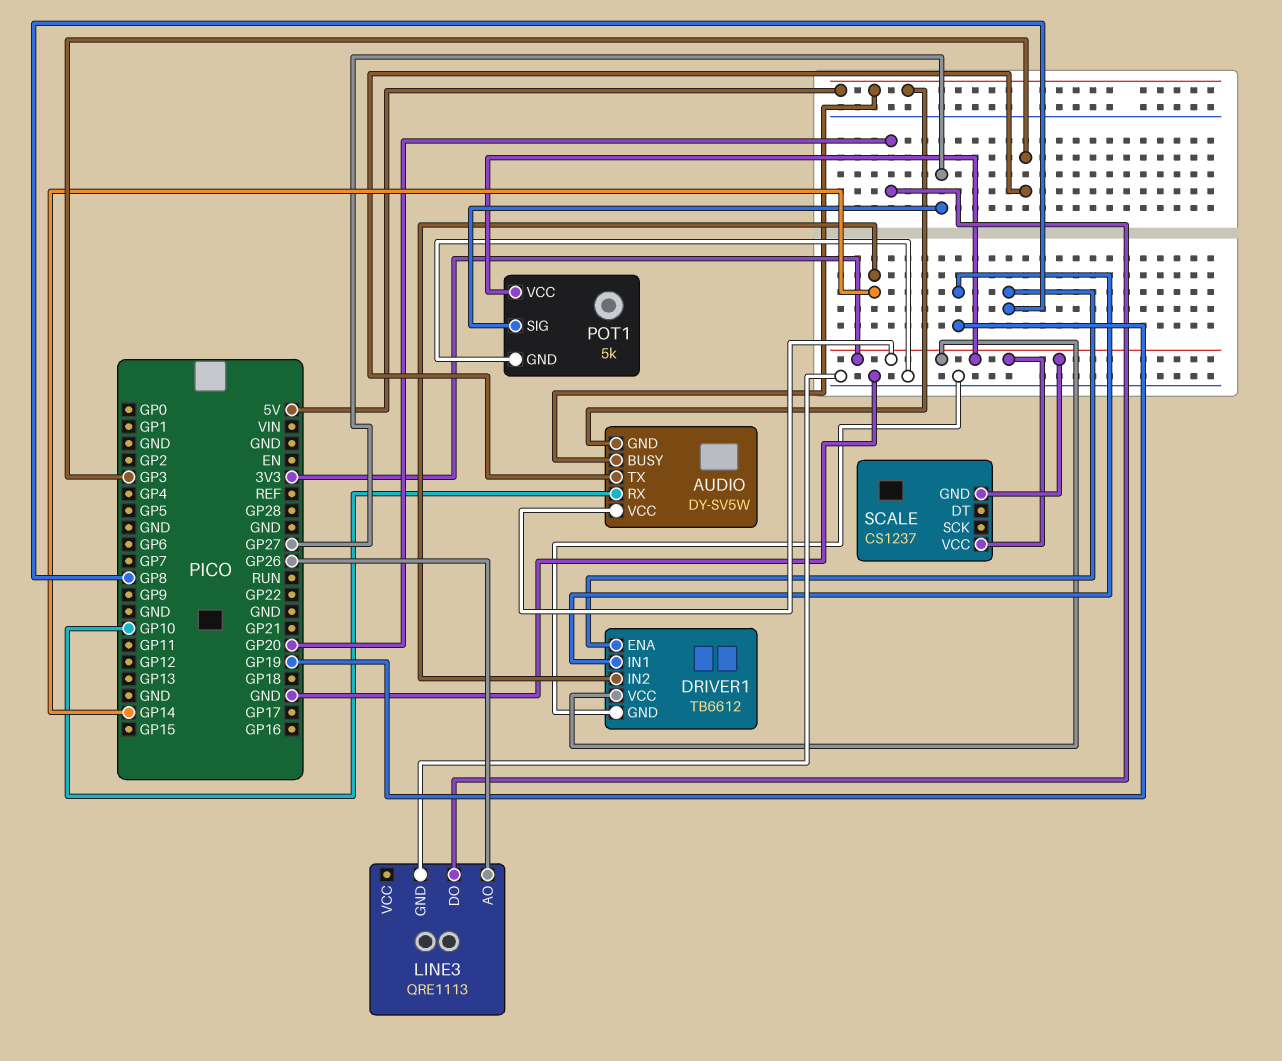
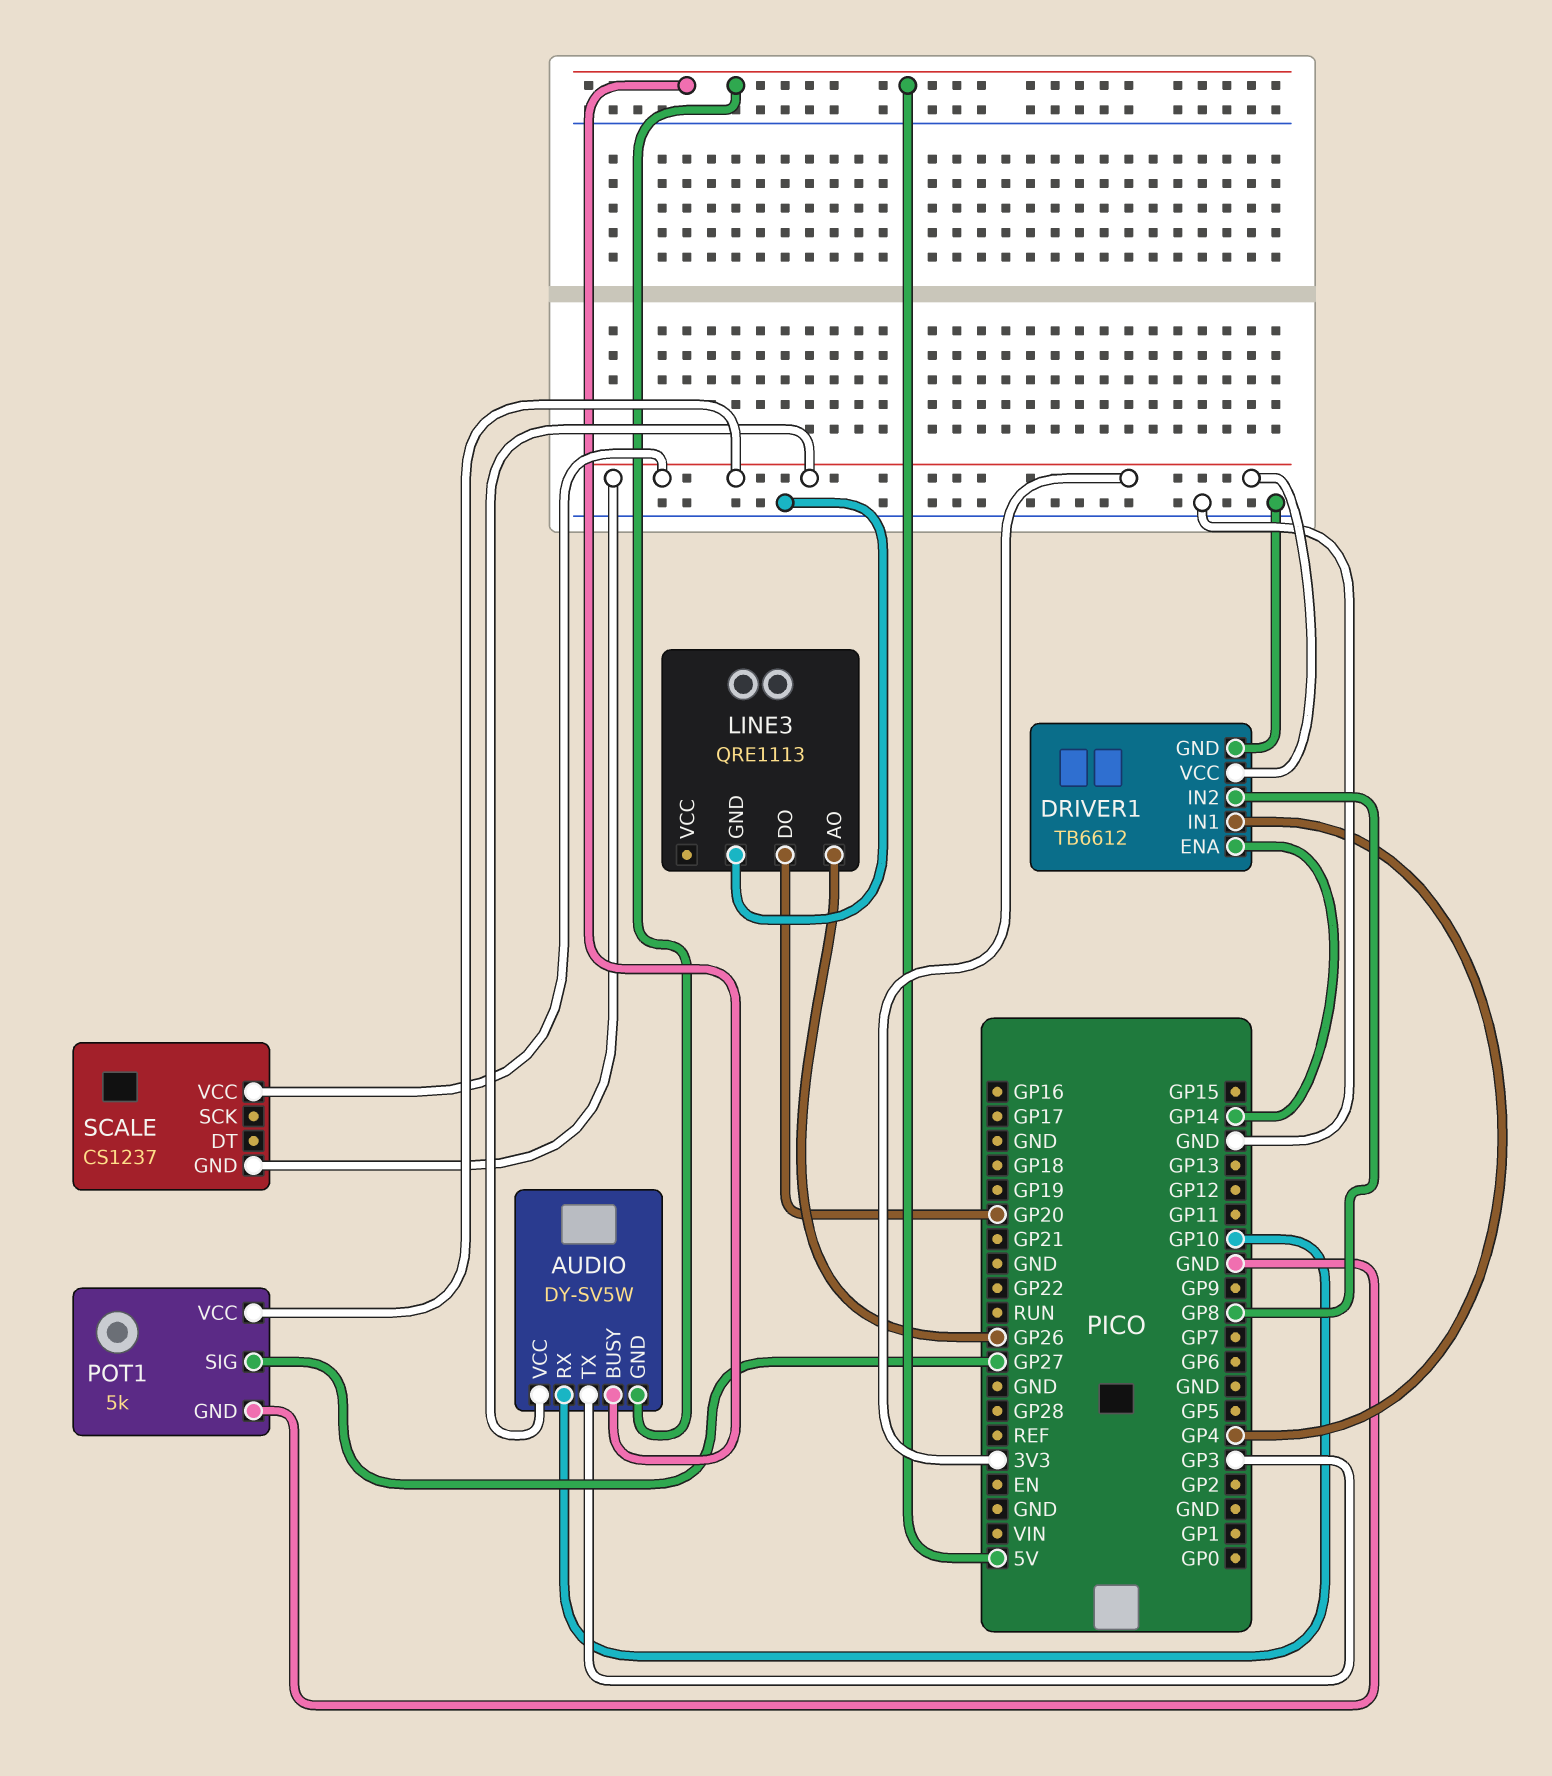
DRIVER1 pin ENA: GP8 -> GP14
DRIVER1 pin IN1: GP19 -> GP4
DRIVER1 pin IN2: GP14 -> GP8

